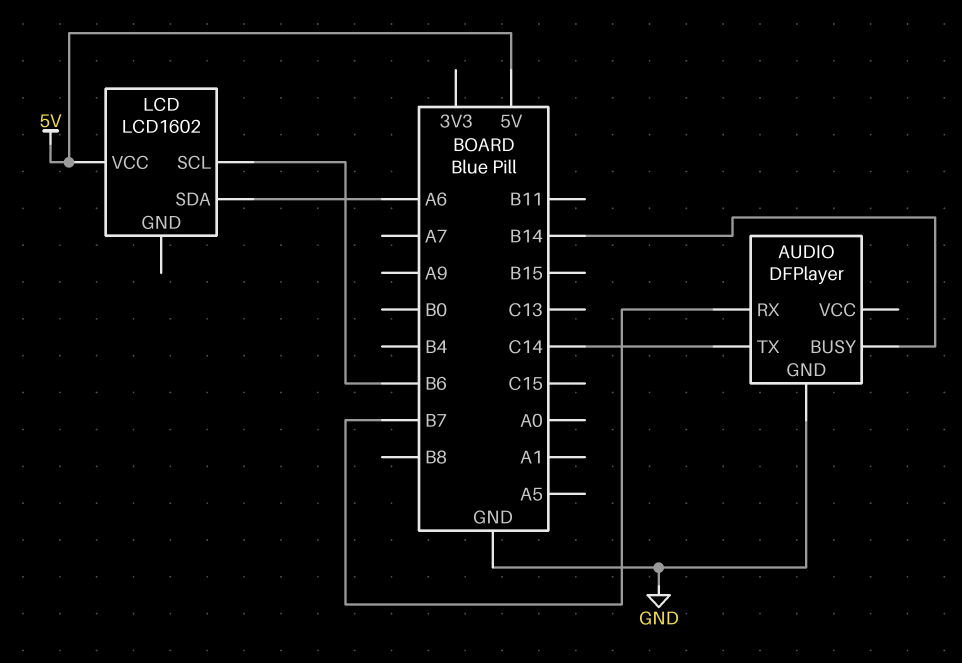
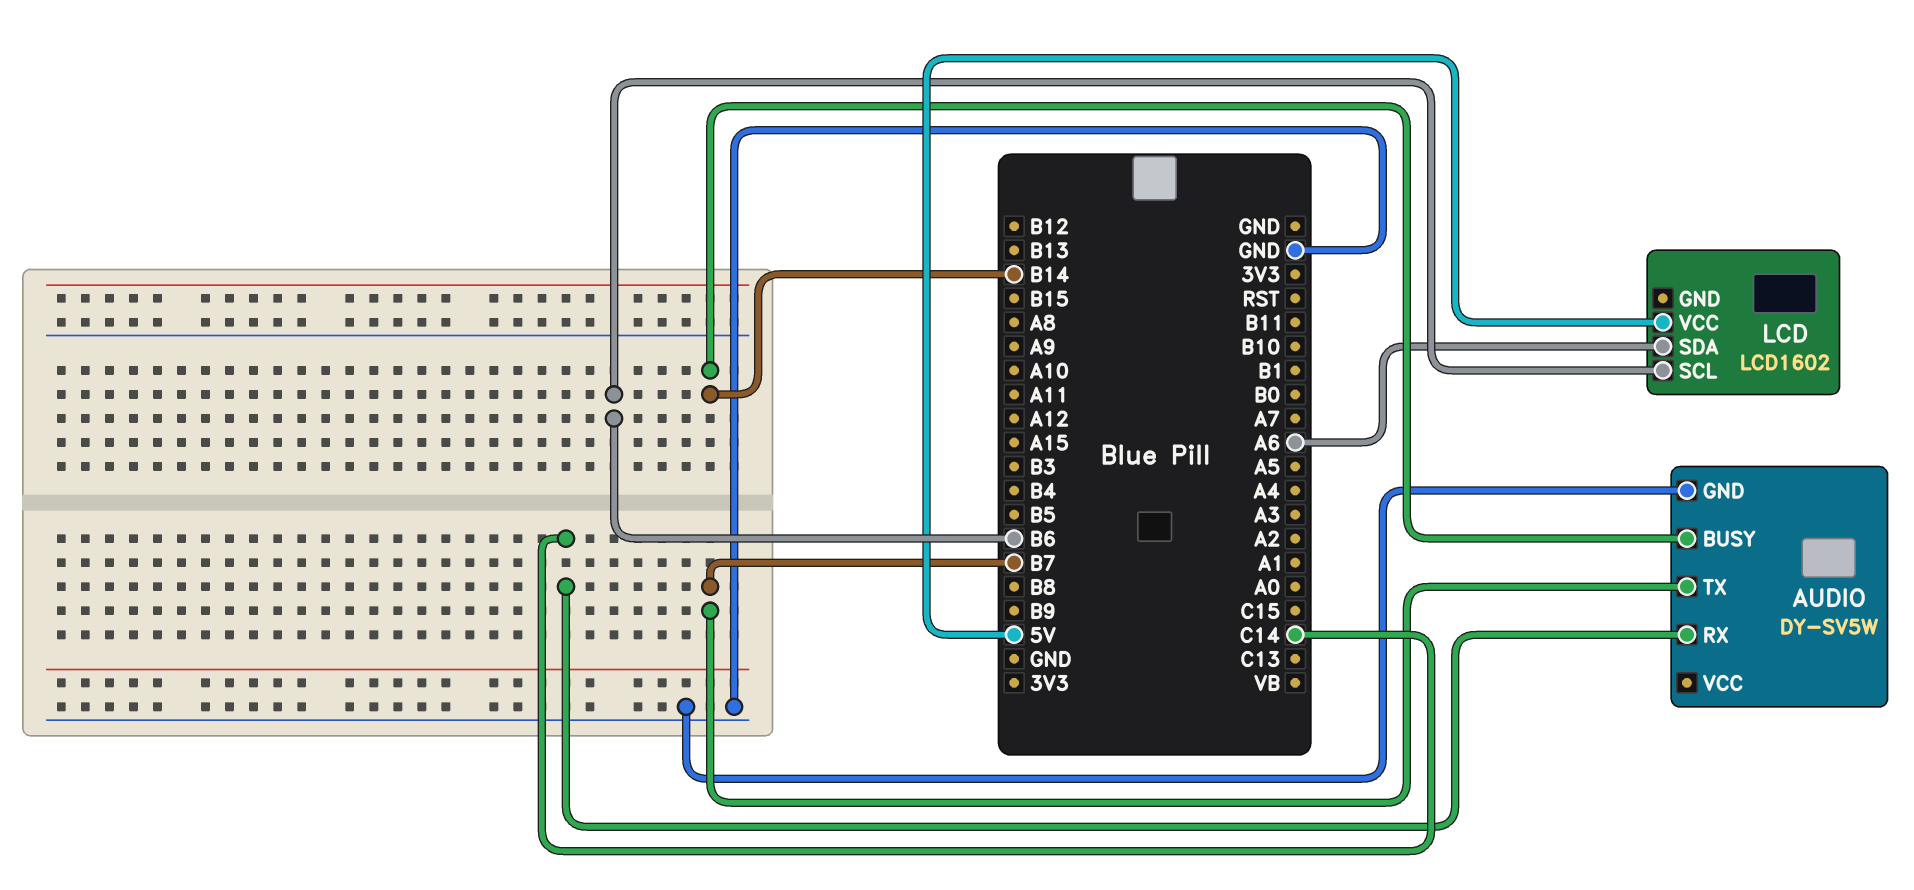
AUDIO: DFPlayer -> DY-SV5W
AUDIO pin RX: B7 -> C14
AUDIO pin TX: C14 -> B7

